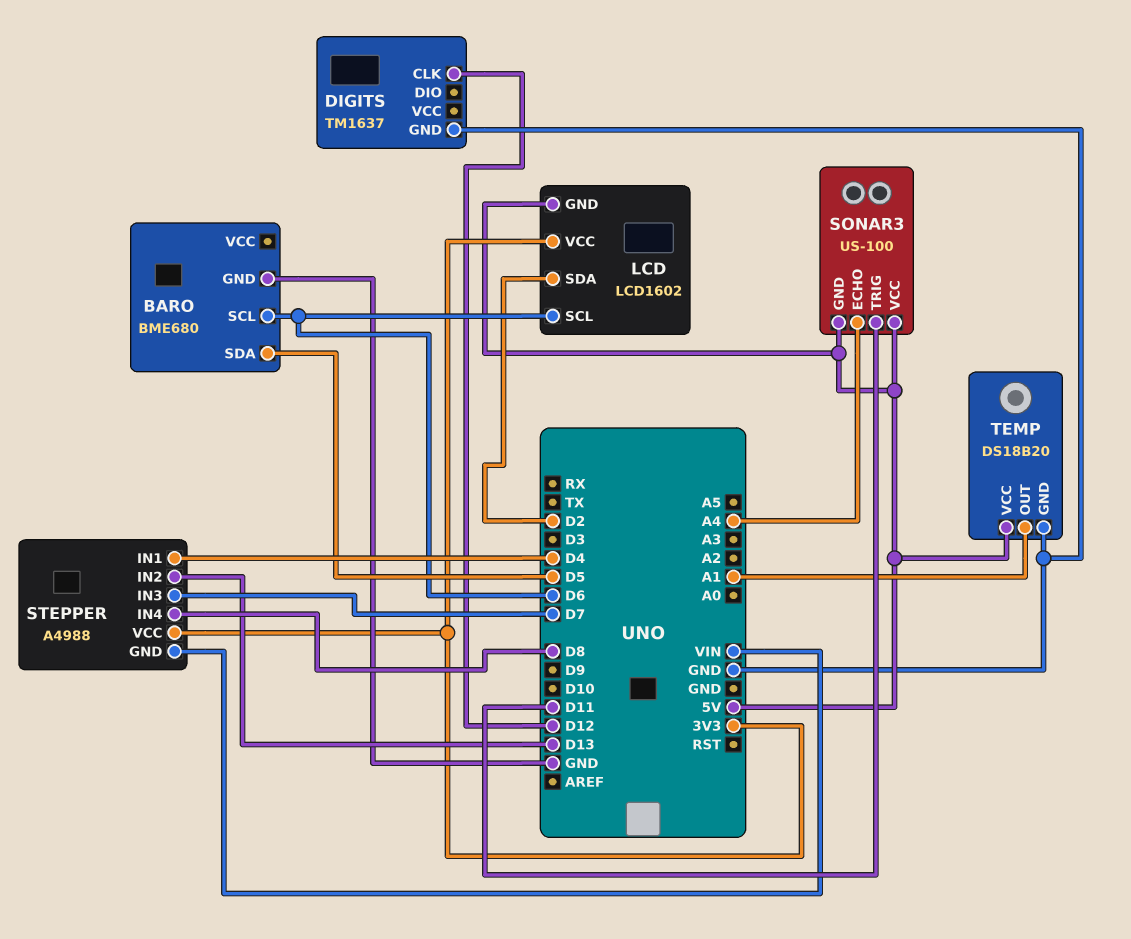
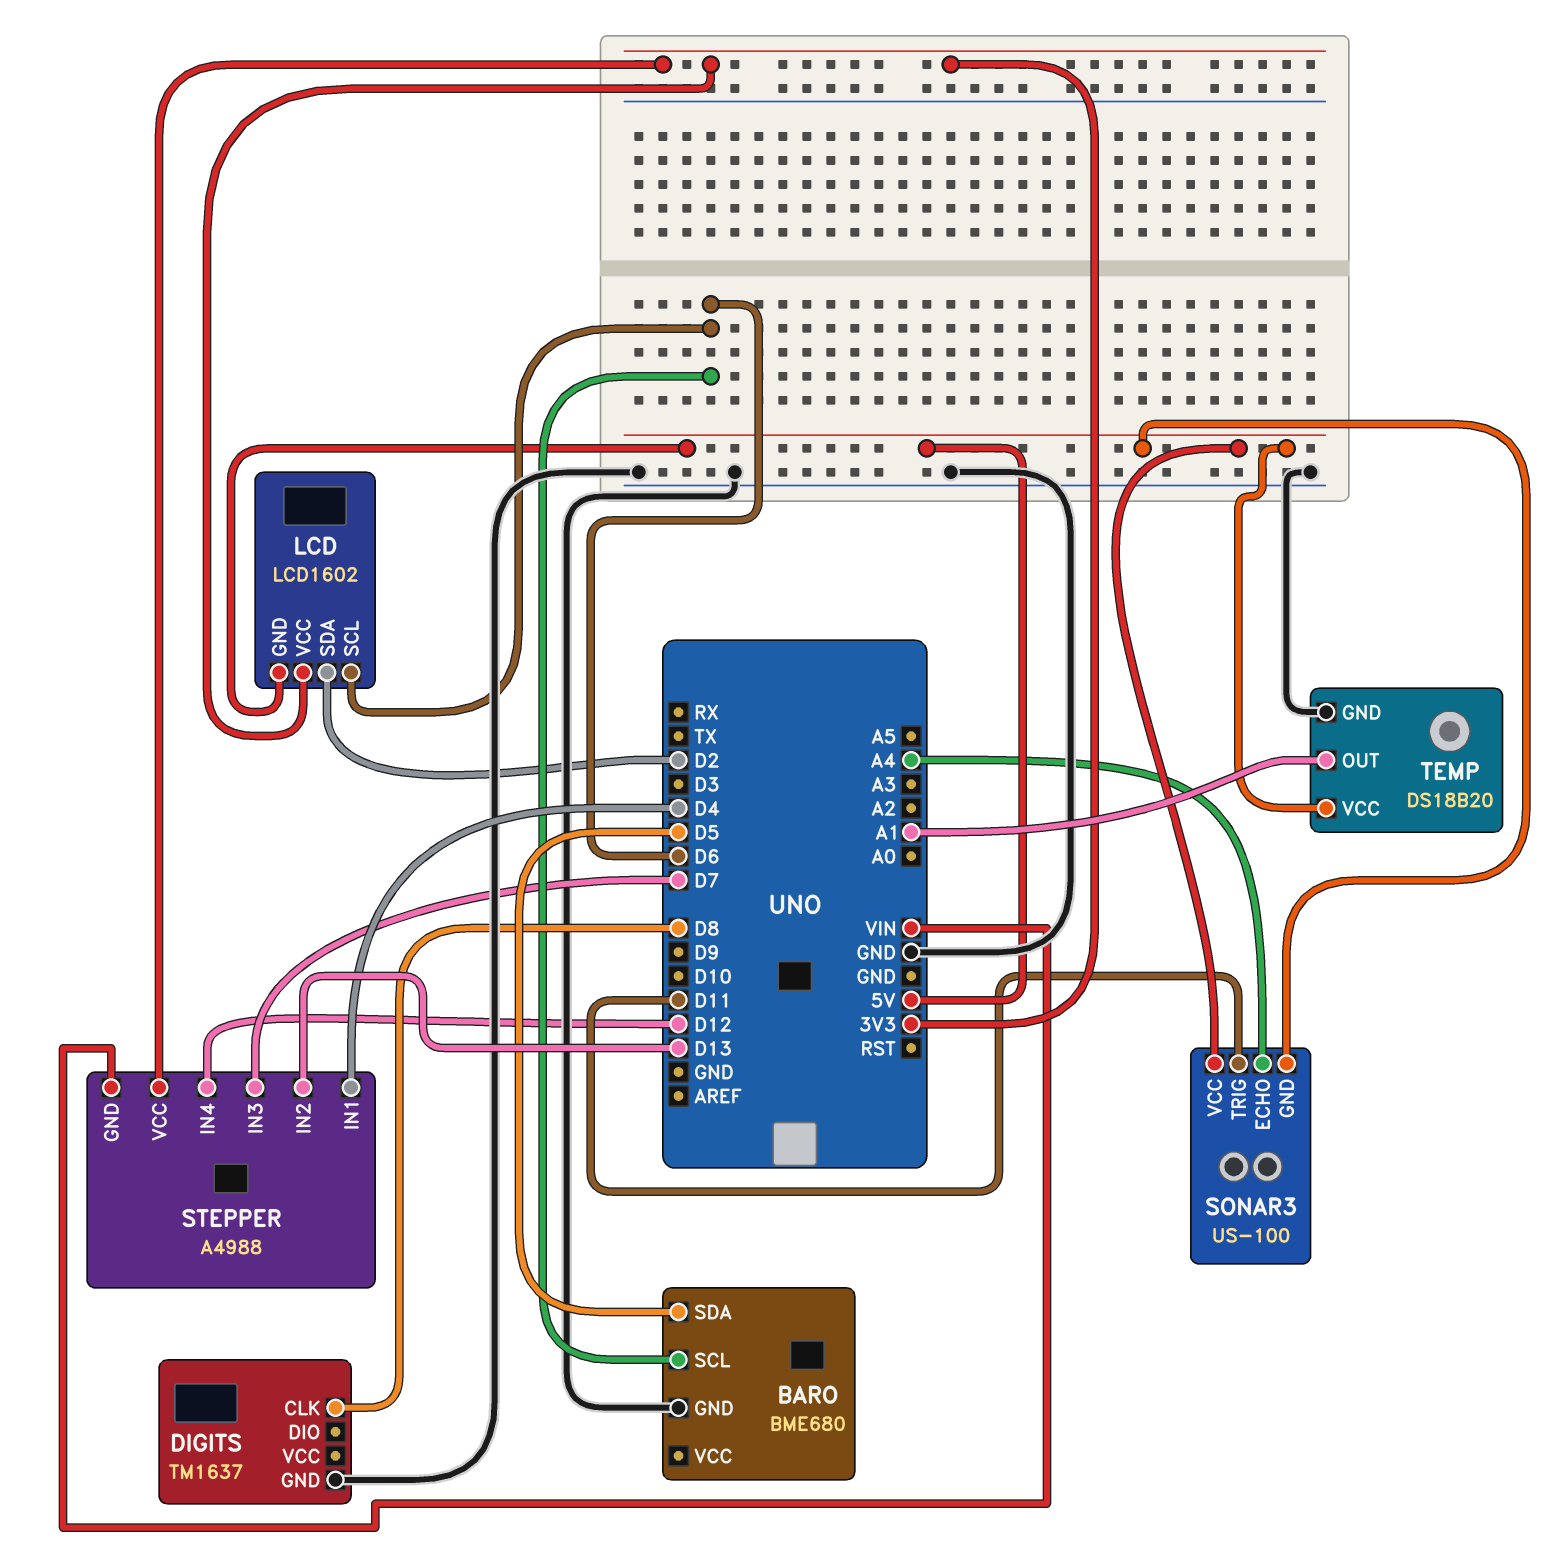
DIGITS pin CLK: D12 -> D8
STEPPER pin IN4: D8 -> D12

